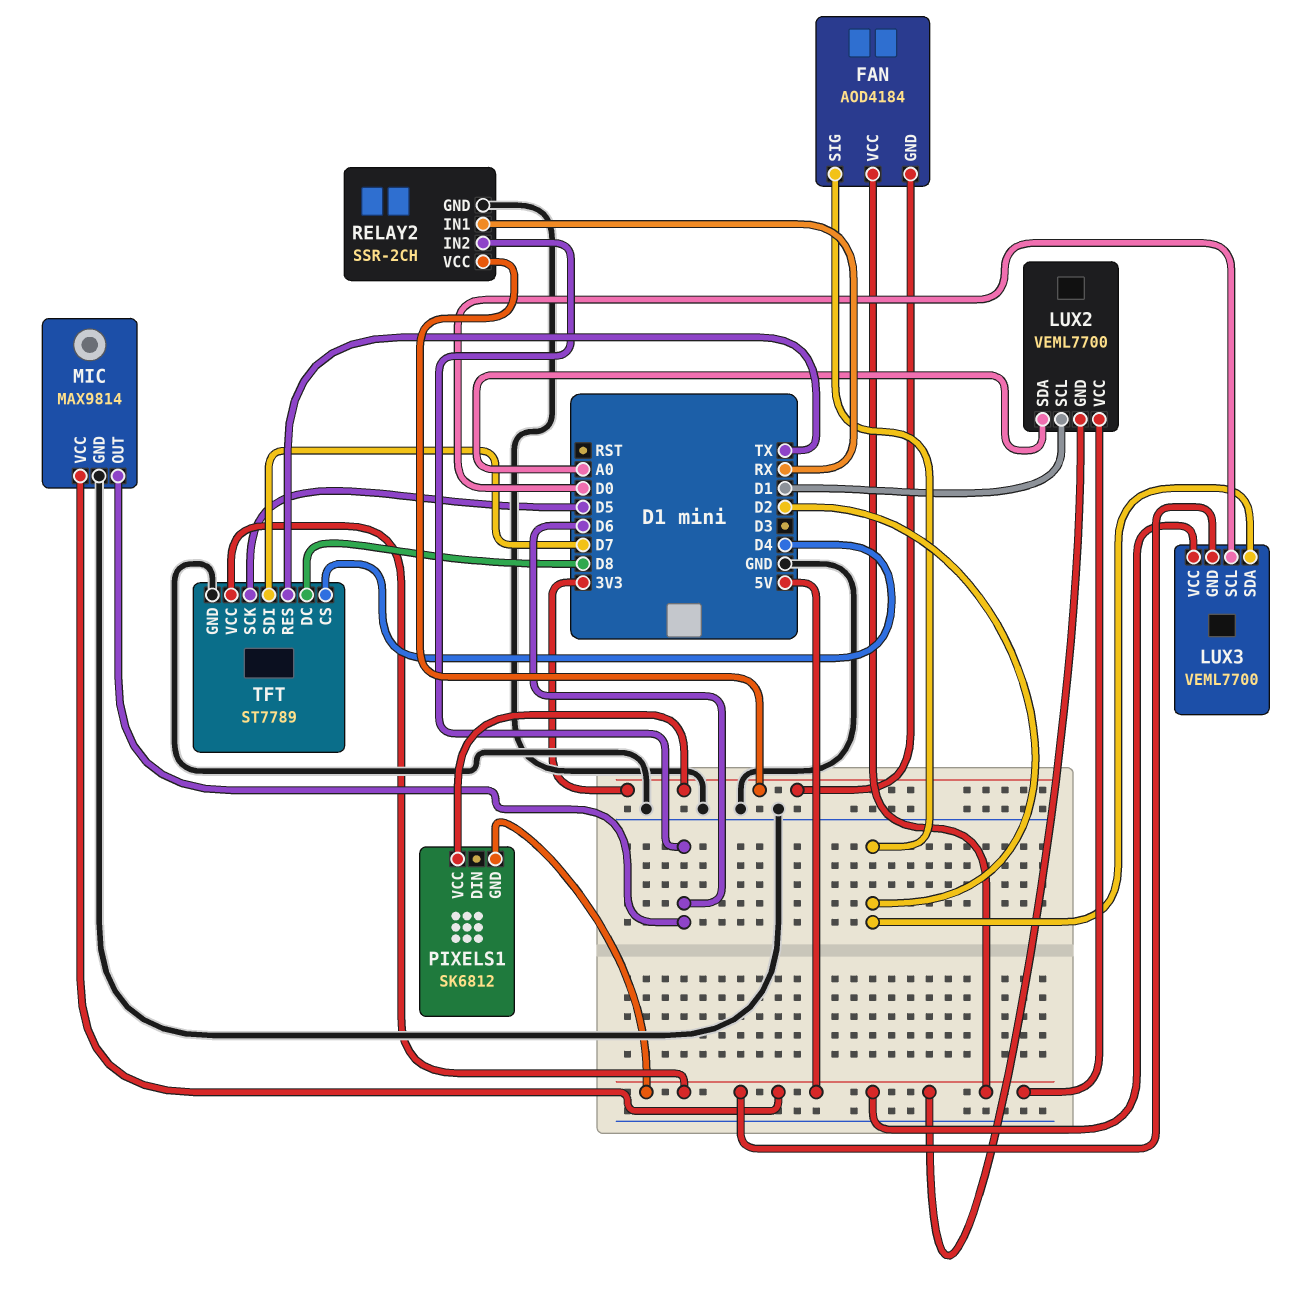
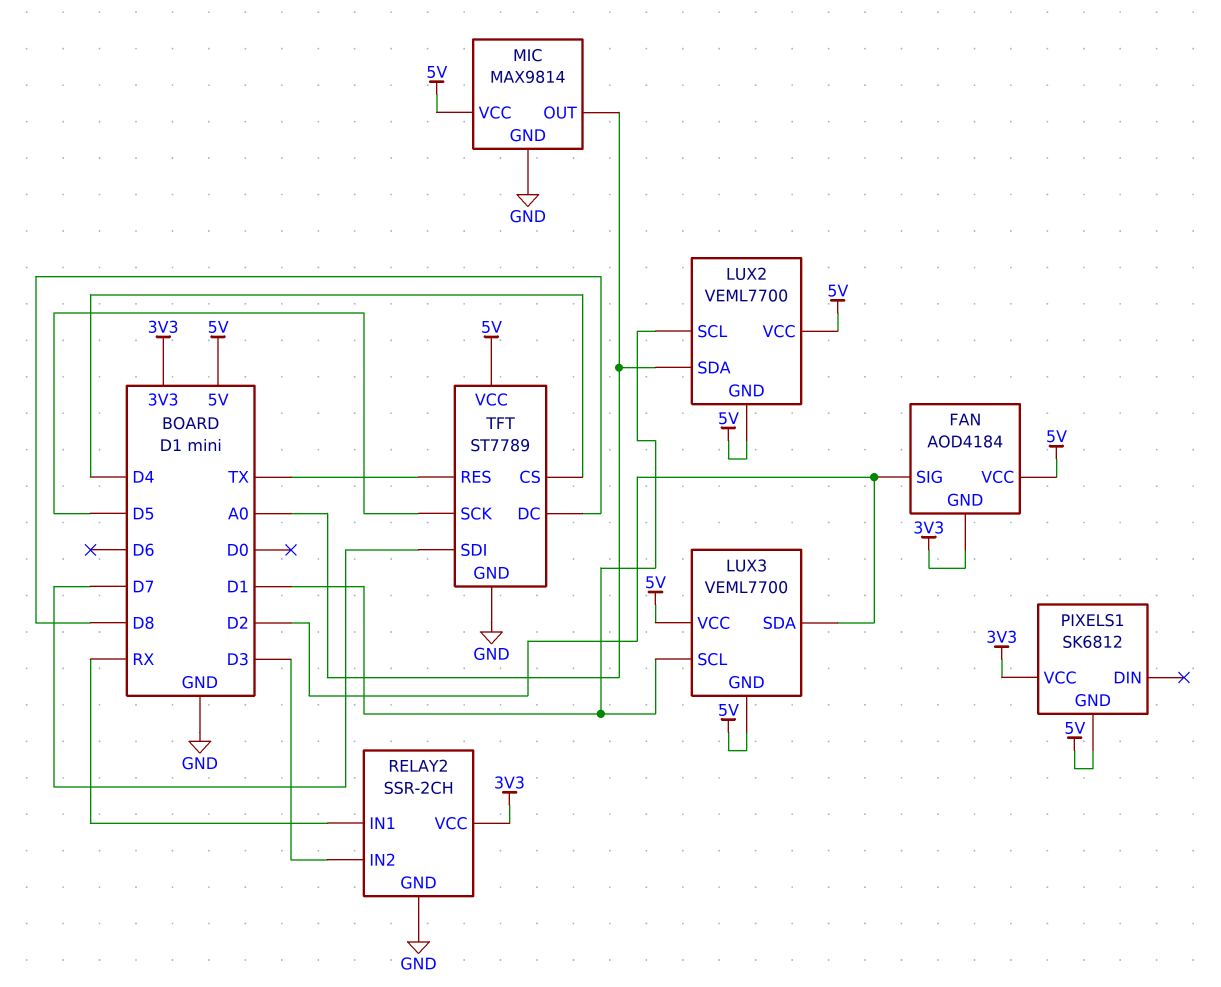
LUX3 pin SCL: D0 -> D1
MIC pin OUT: D6 -> A0
RELAY2 pin IN2: D6 -> D3

